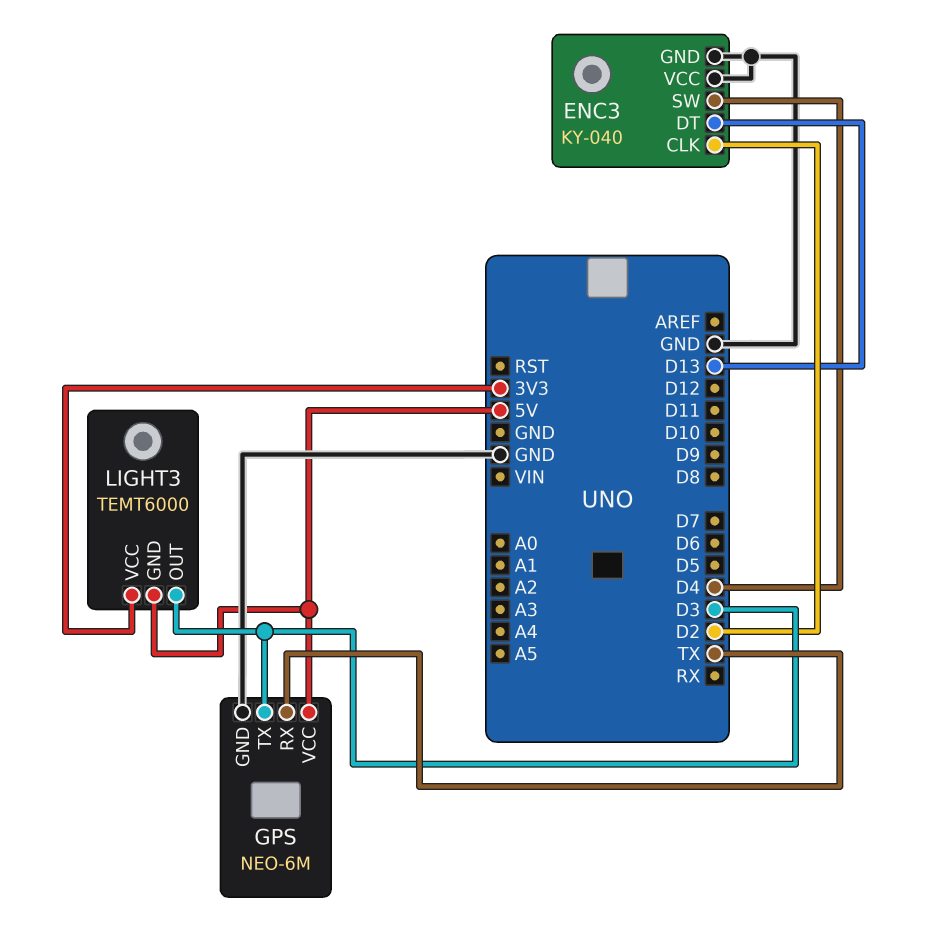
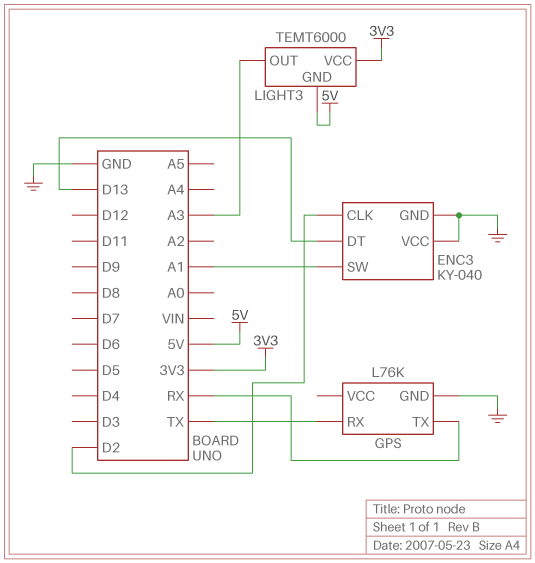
ENC3 pin SW: D4 -> A1
GPS: NEO-6M -> L76K
GPS pin TX: D3 -> RX
GPS pin VCC: 5V -> none
LIGHT3 pin OUT: D3 -> A3

